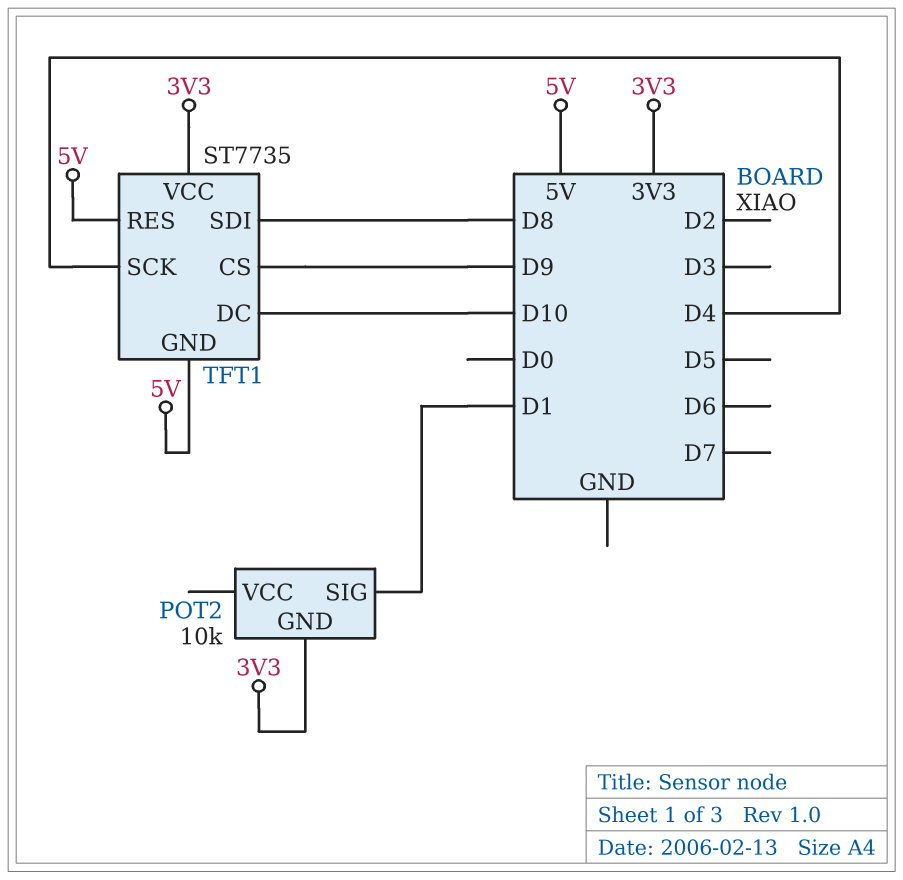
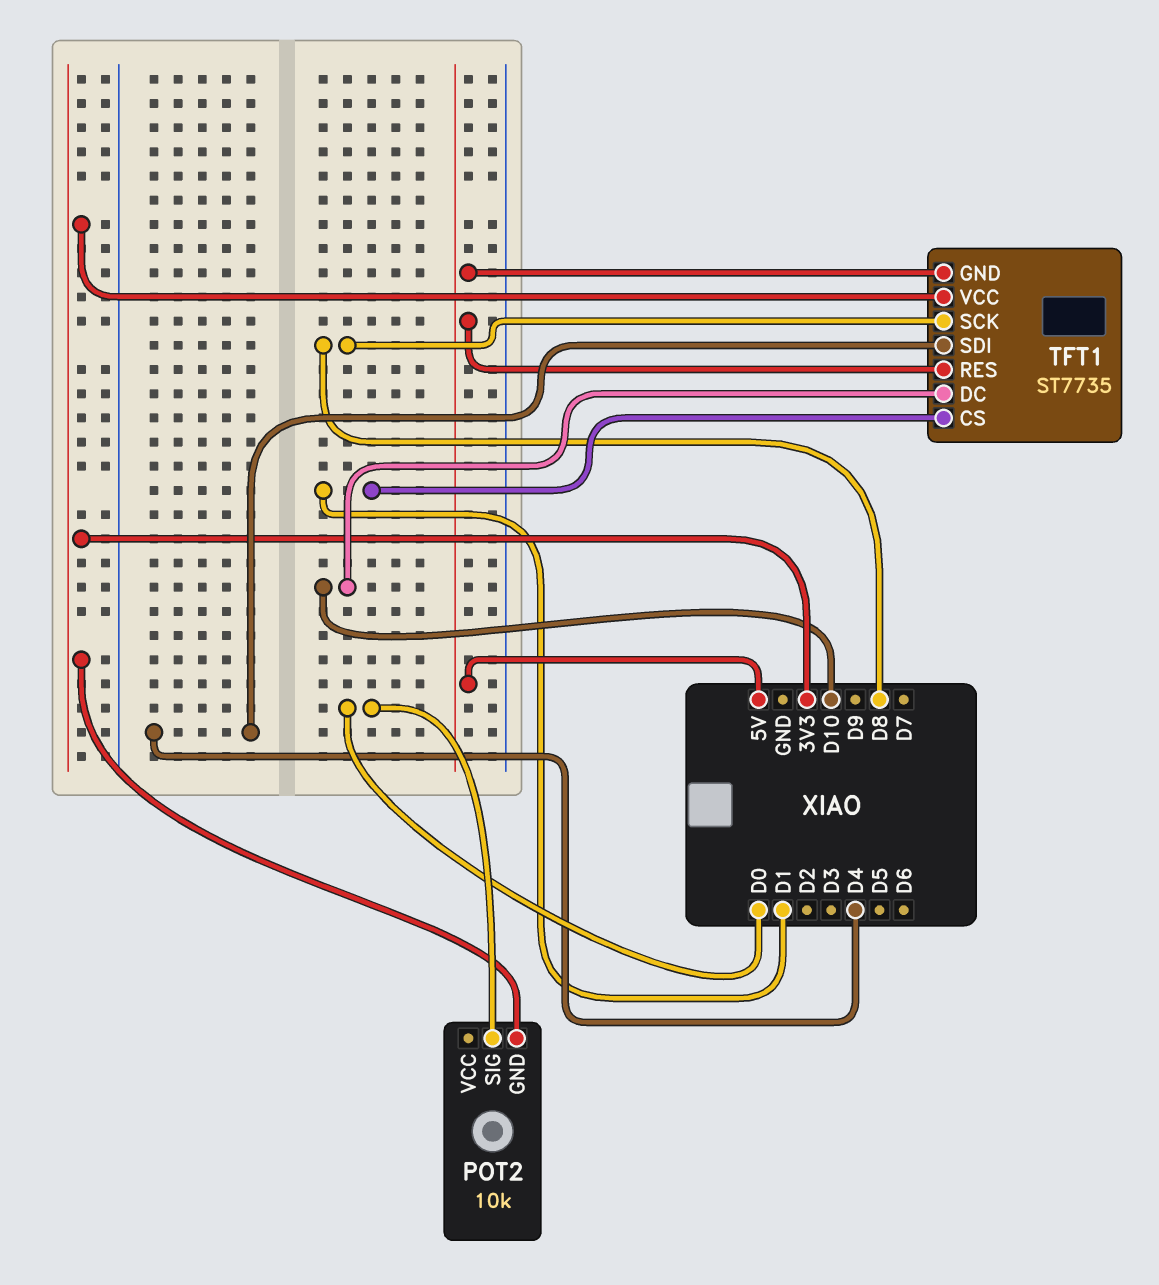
POT2 pin SIG: D1 -> D0
TFT1 pin CS: D9 -> D1
TFT1 pin SCK: D4 -> D8
TFT1 pin SDI: D8 -> D4

